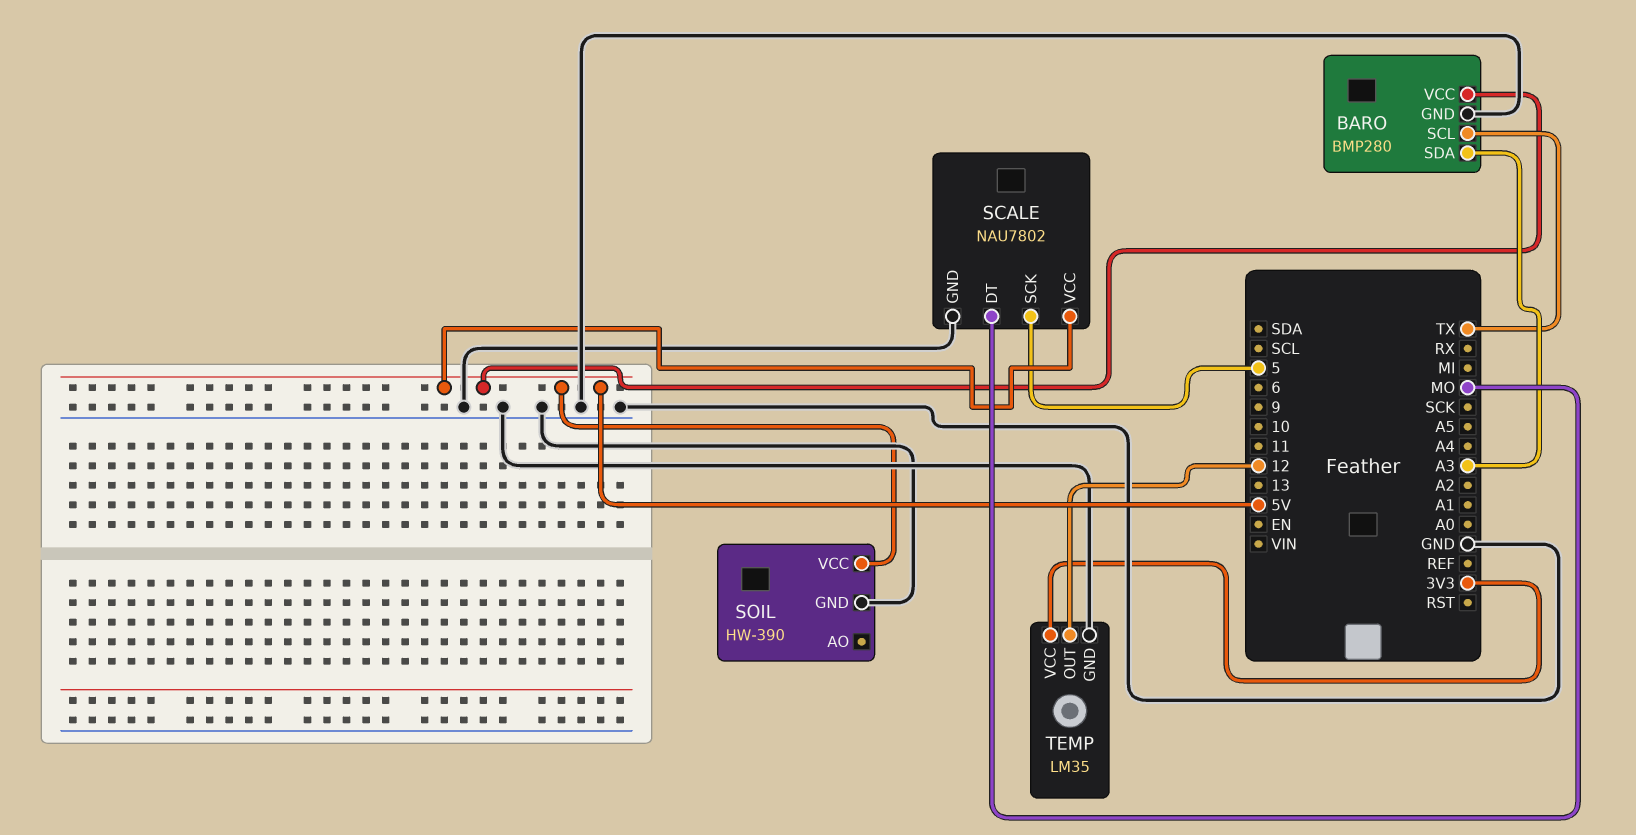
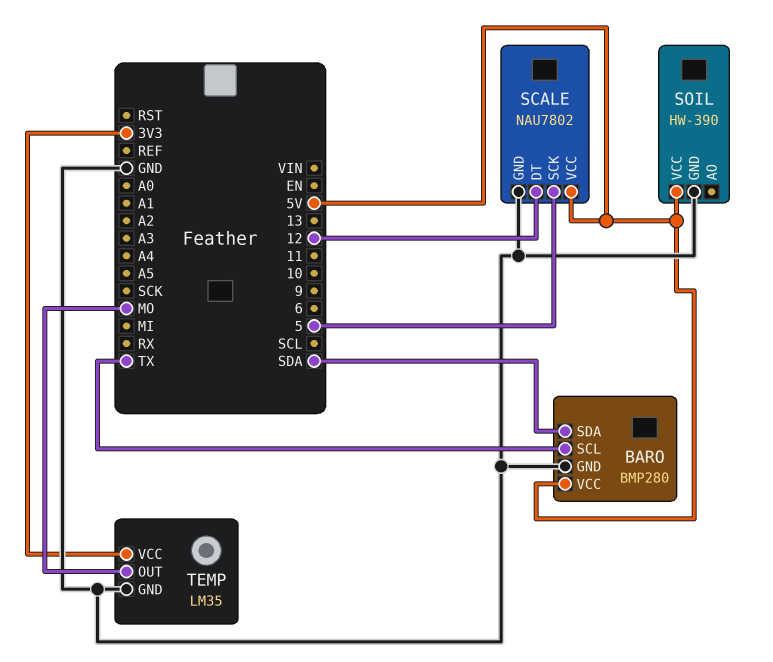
BARO pin SDA: A3 -> SDA
SCALE pin DT: MO -> 12
TEMP pin OUT: 12 -> MO

